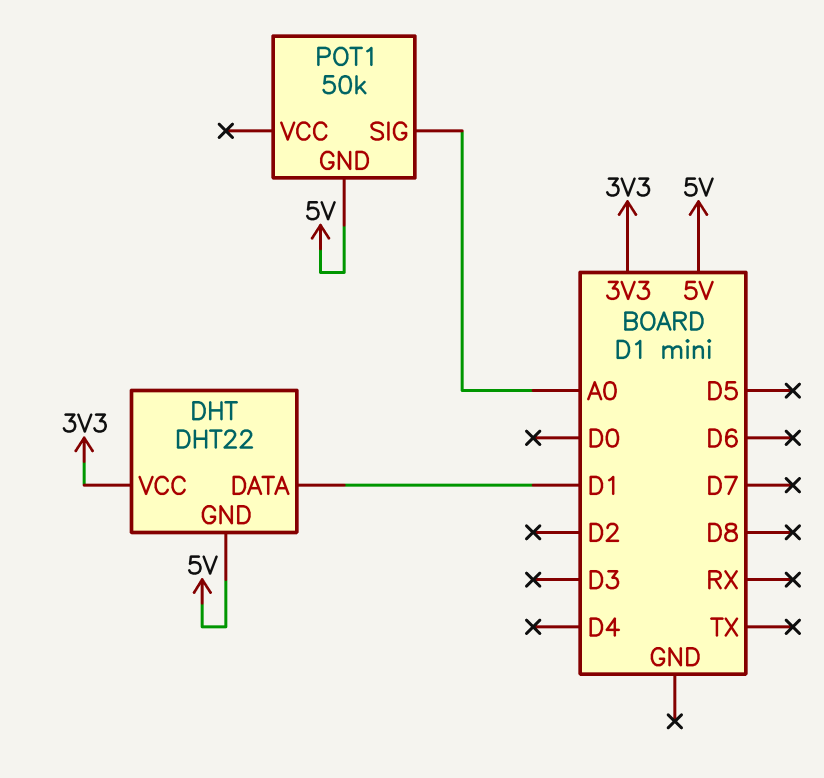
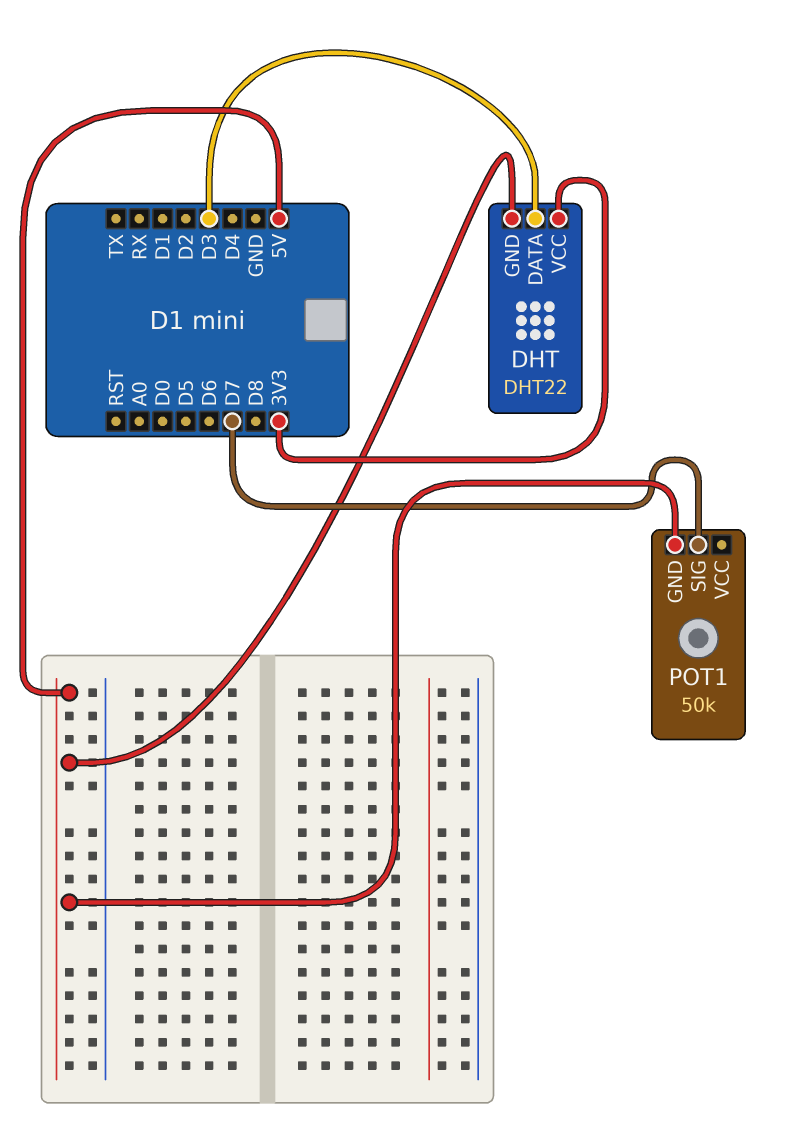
DHT pin DATA: D1 -> D3
POT1 pin SIG: A0 -> D7

